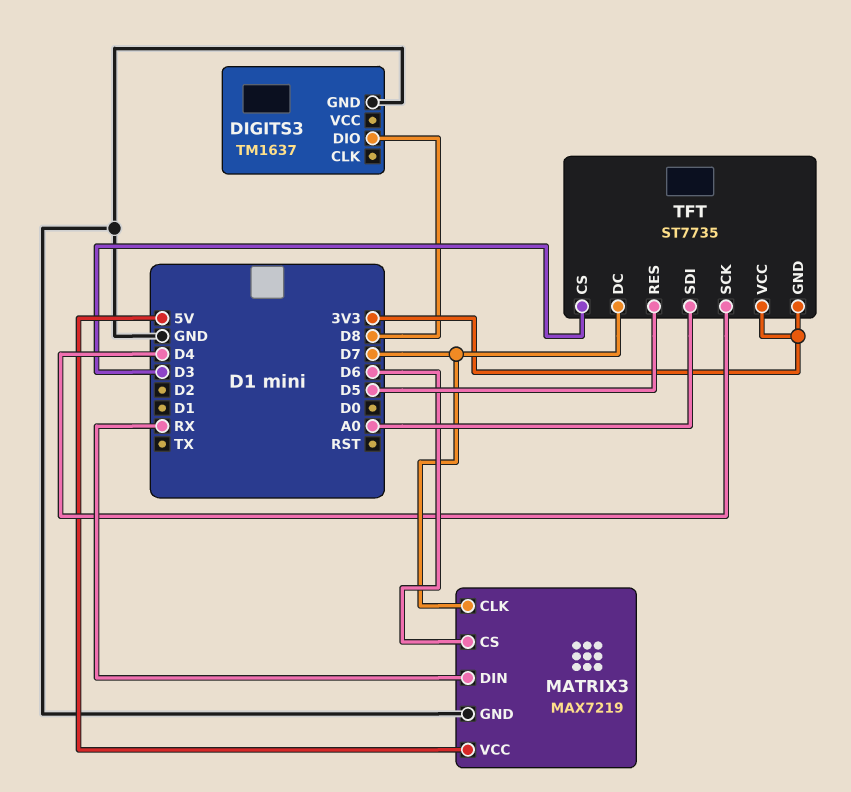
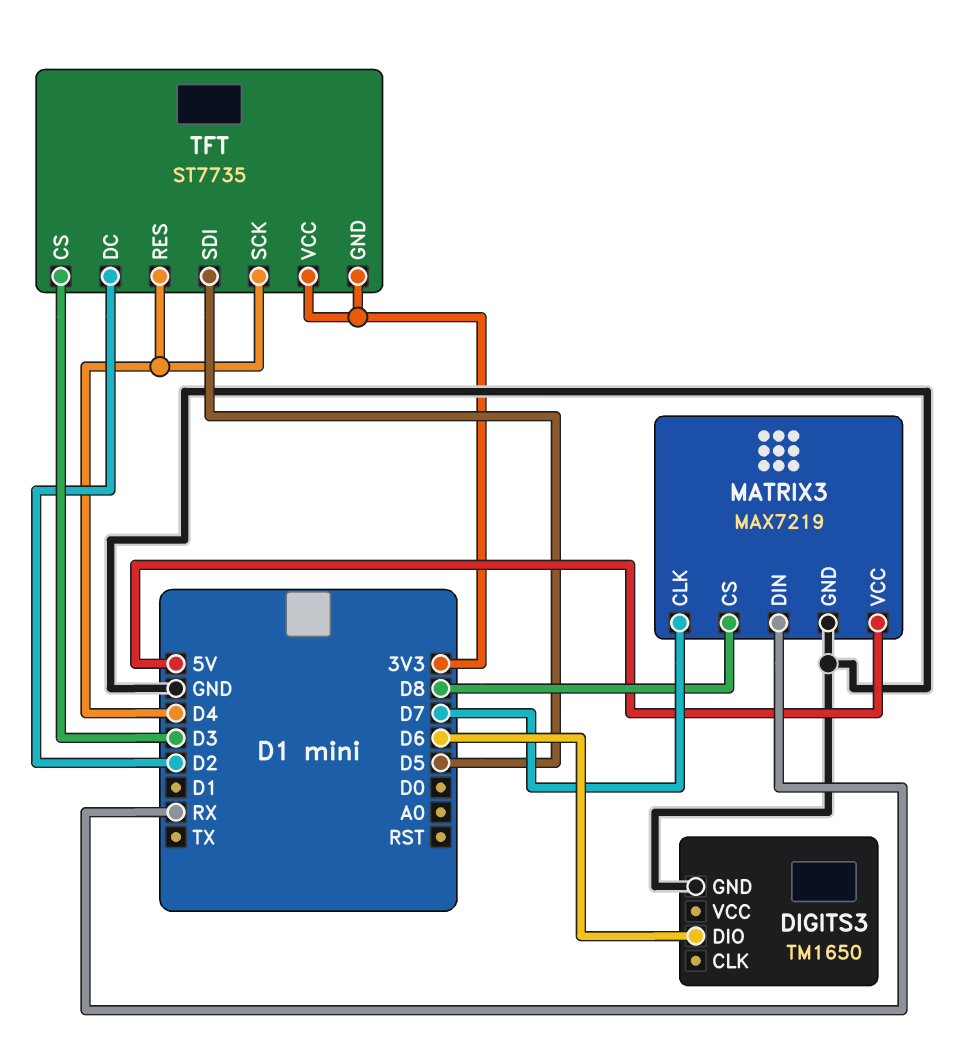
DIGITS3: TM1637 -> TM1650
DIGITS3 pin DIO: D8 -> D6
MATRIX3 pin CS: D6 -> D8
TFT pin DC: D7 -> D2
TFT pin RES: D5 -> D4
TFT pin SDI: A0 -> D5

